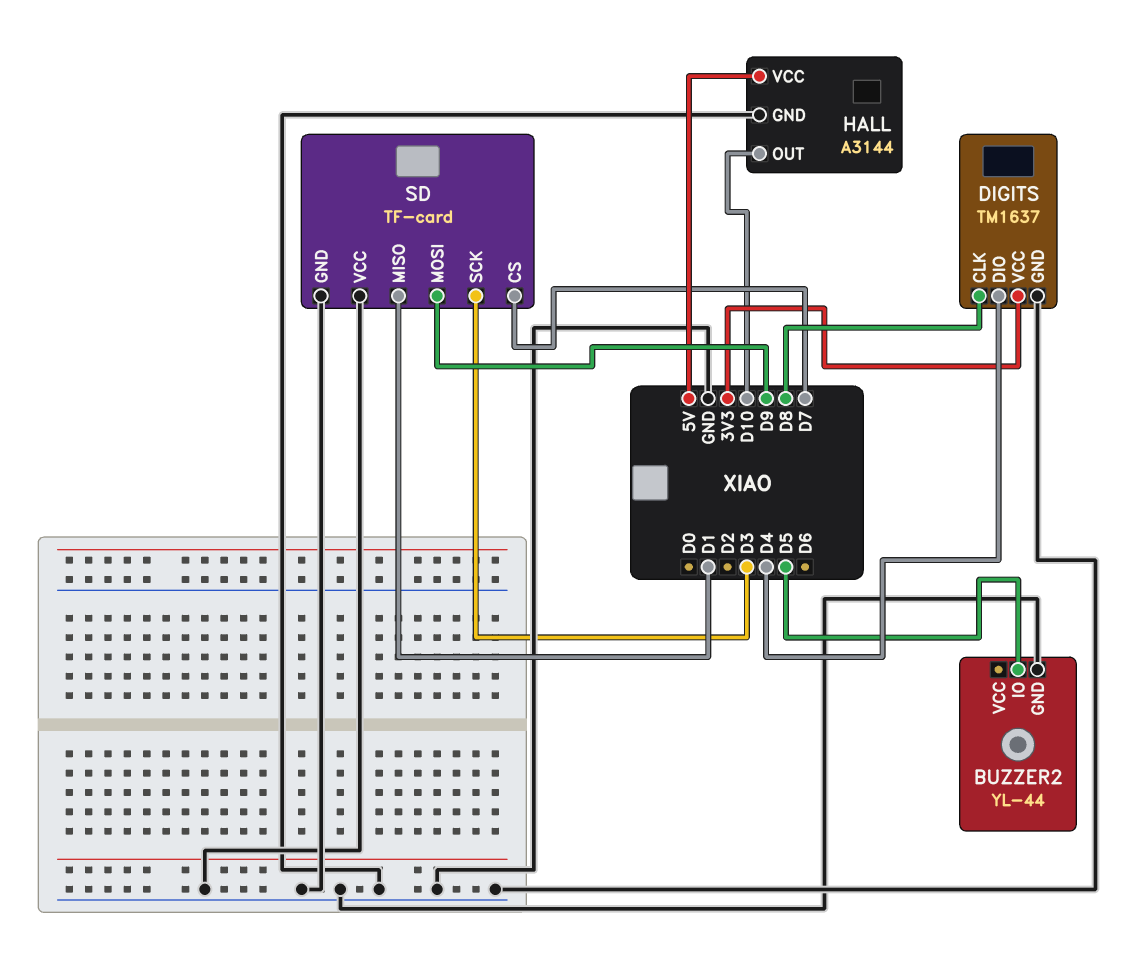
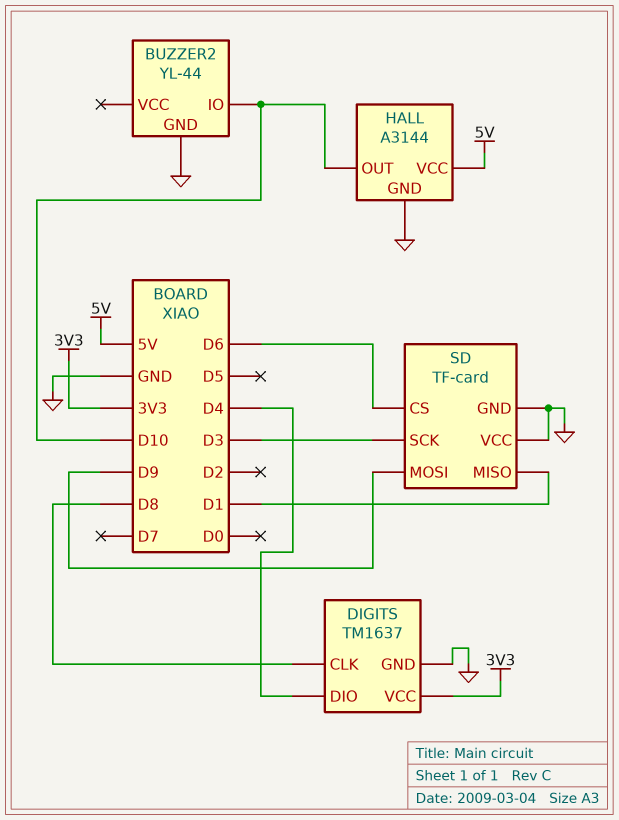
BUZZER2 pin IO: D5 -> D10
SD pin CS: D7 -> D6

